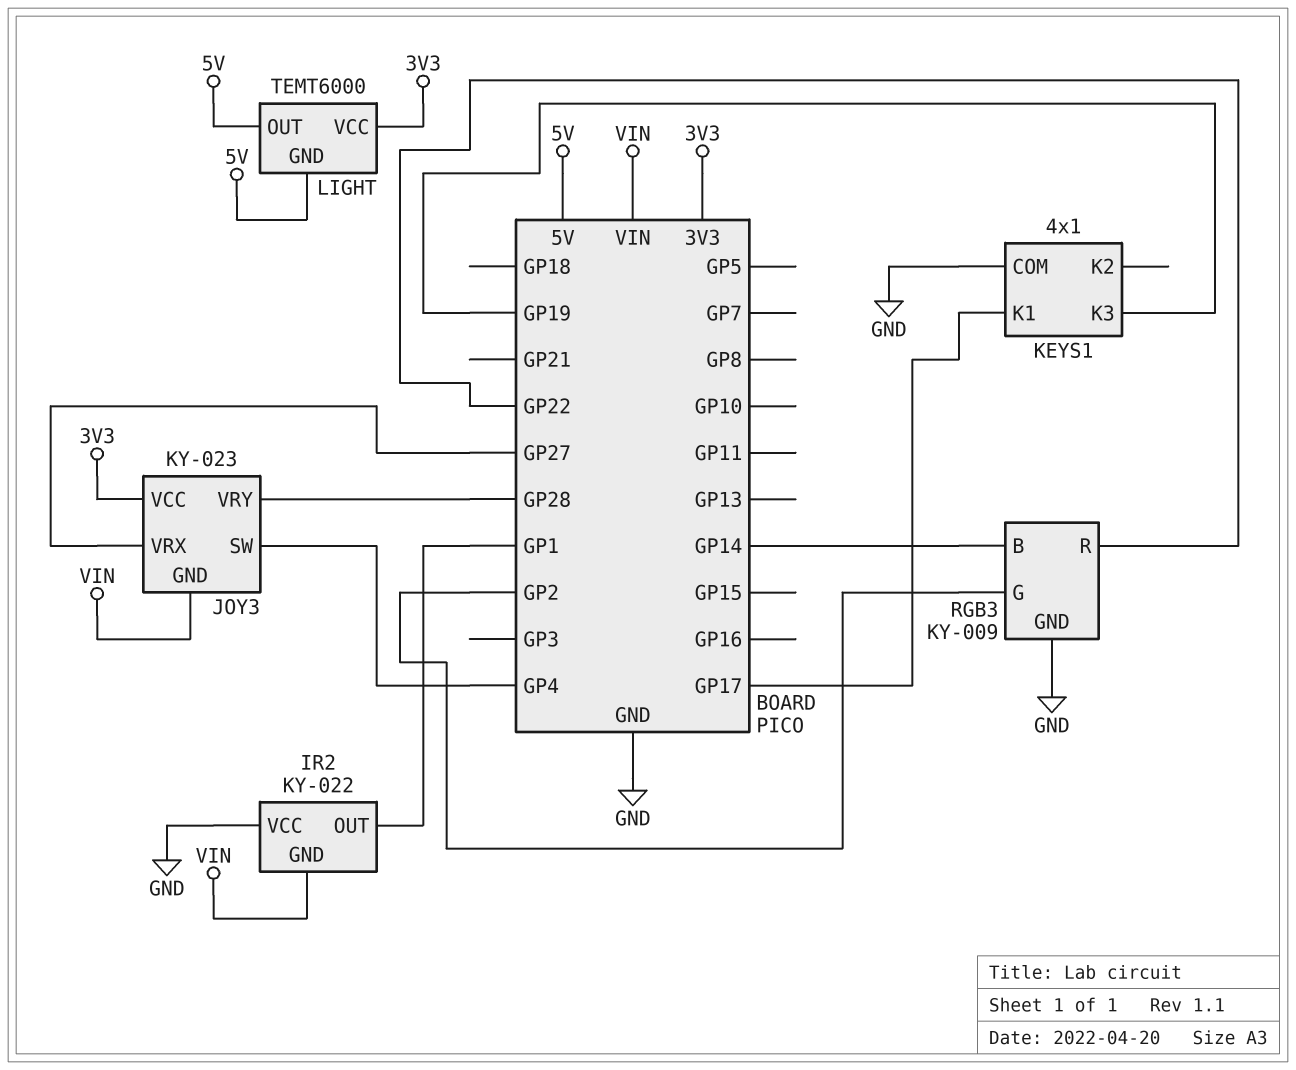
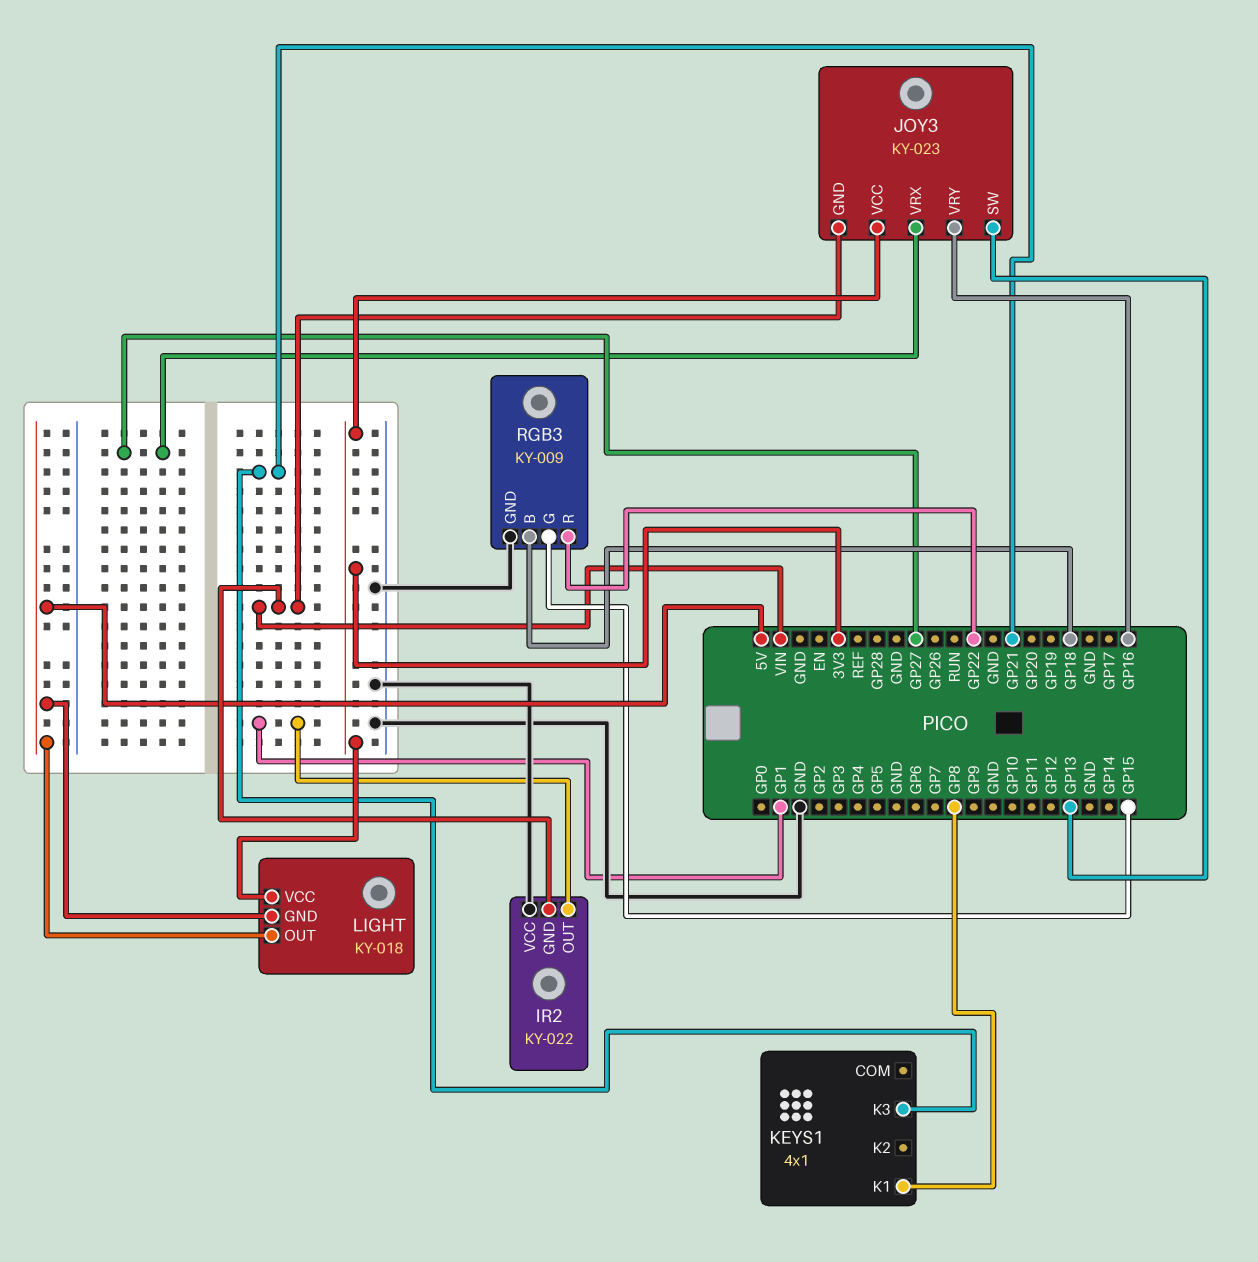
JOY3 pin SW: GP4 -> GP13
JOY3 pin VRY: GP28 -> GP16
KEYS1 pin COM: GND -> none
KEYS1 pin K1: GP17 -> GP8
KEYS1 pin K3: GP19 -> GP21
LIGHT: TEMT6000 -> KY-018
RGB3 pin B: GP14 -> GP18
RGB3 pin G: GP2 -> GP15

